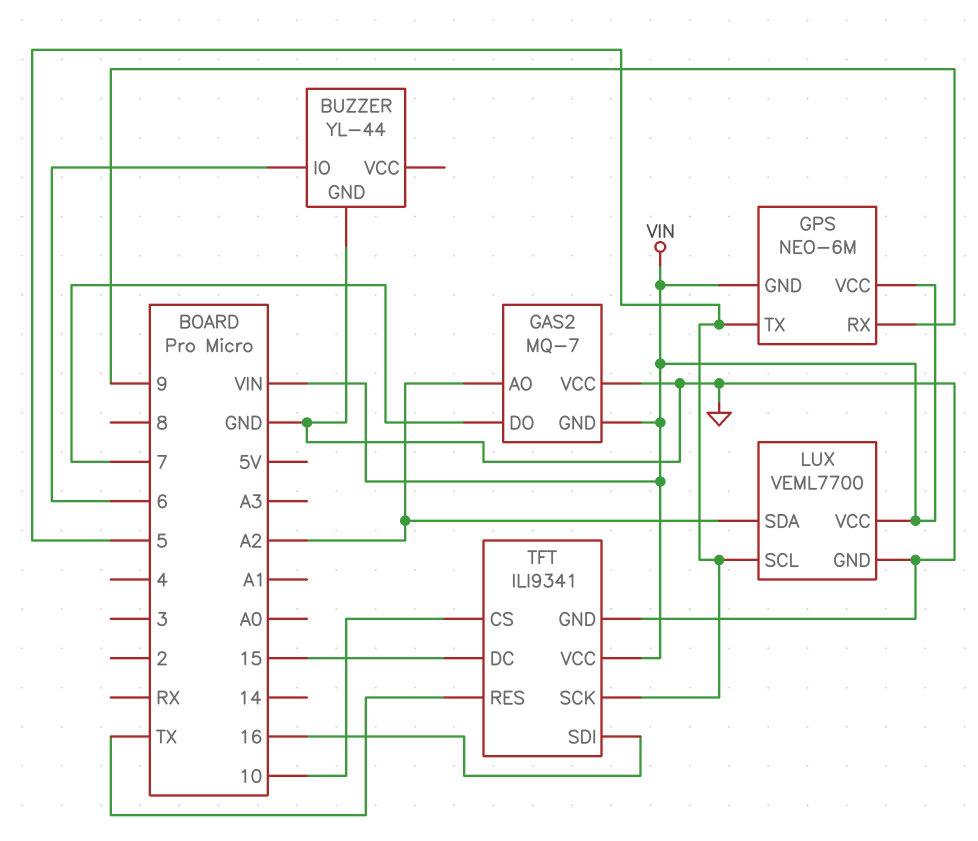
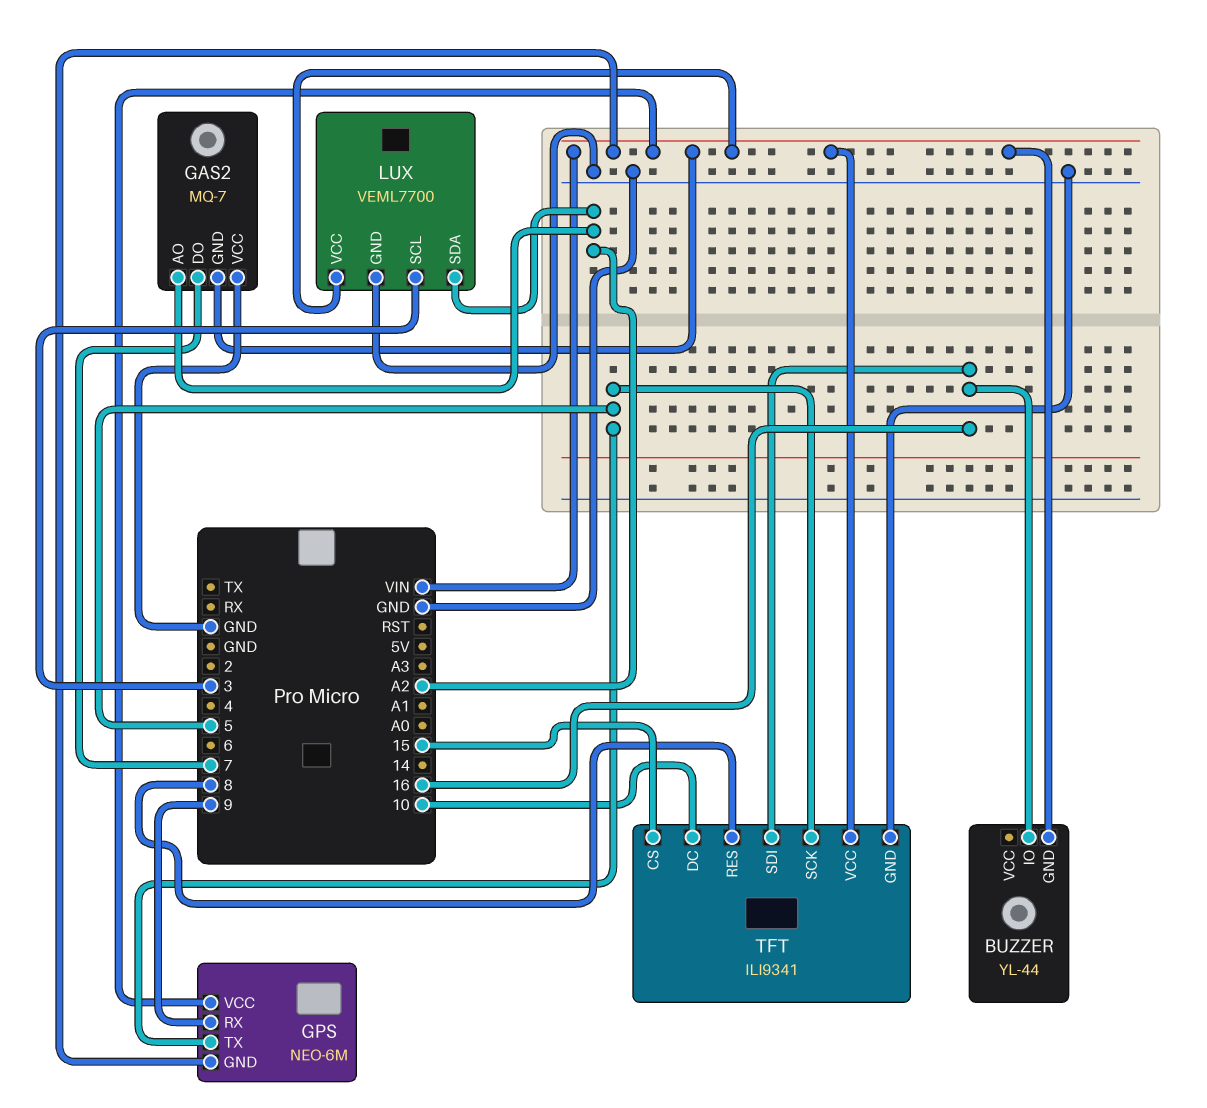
BUZZER pin GND: GND -> VIN
BUZZER pin IO: 6 -> 16
LUX pin SCL: 5 -> 3
TFT pin CS: 10 -> 15
TFT pin DC: 15 -> 10
TFT pin RES: TX -> 8

